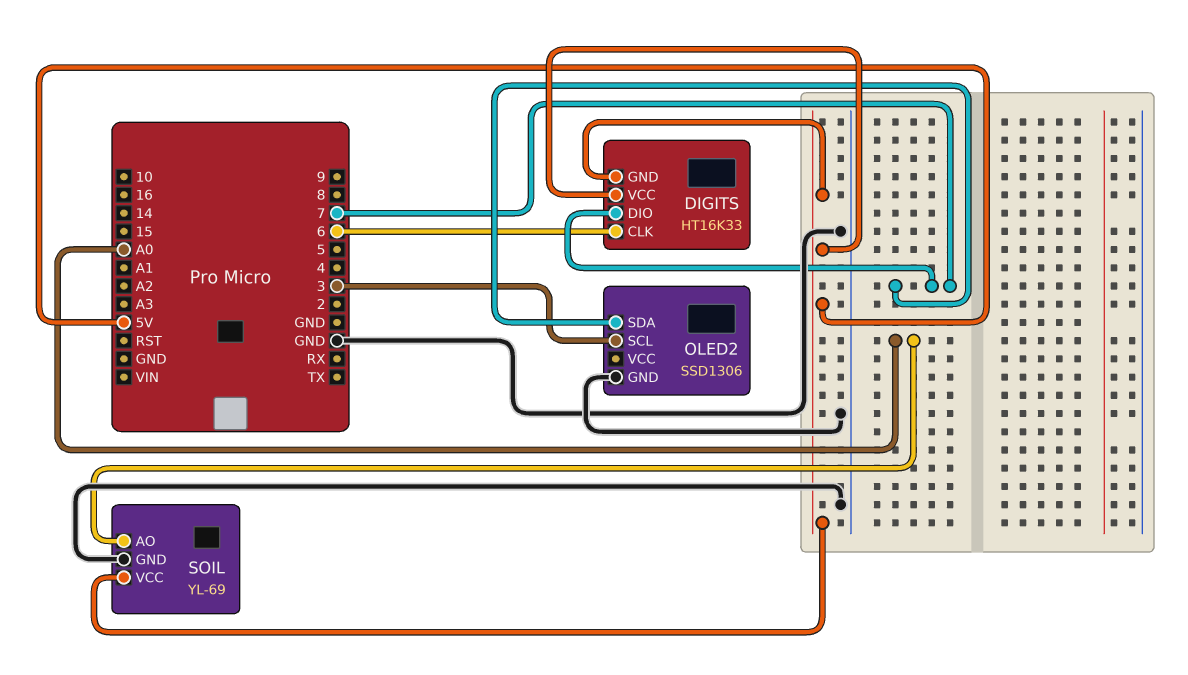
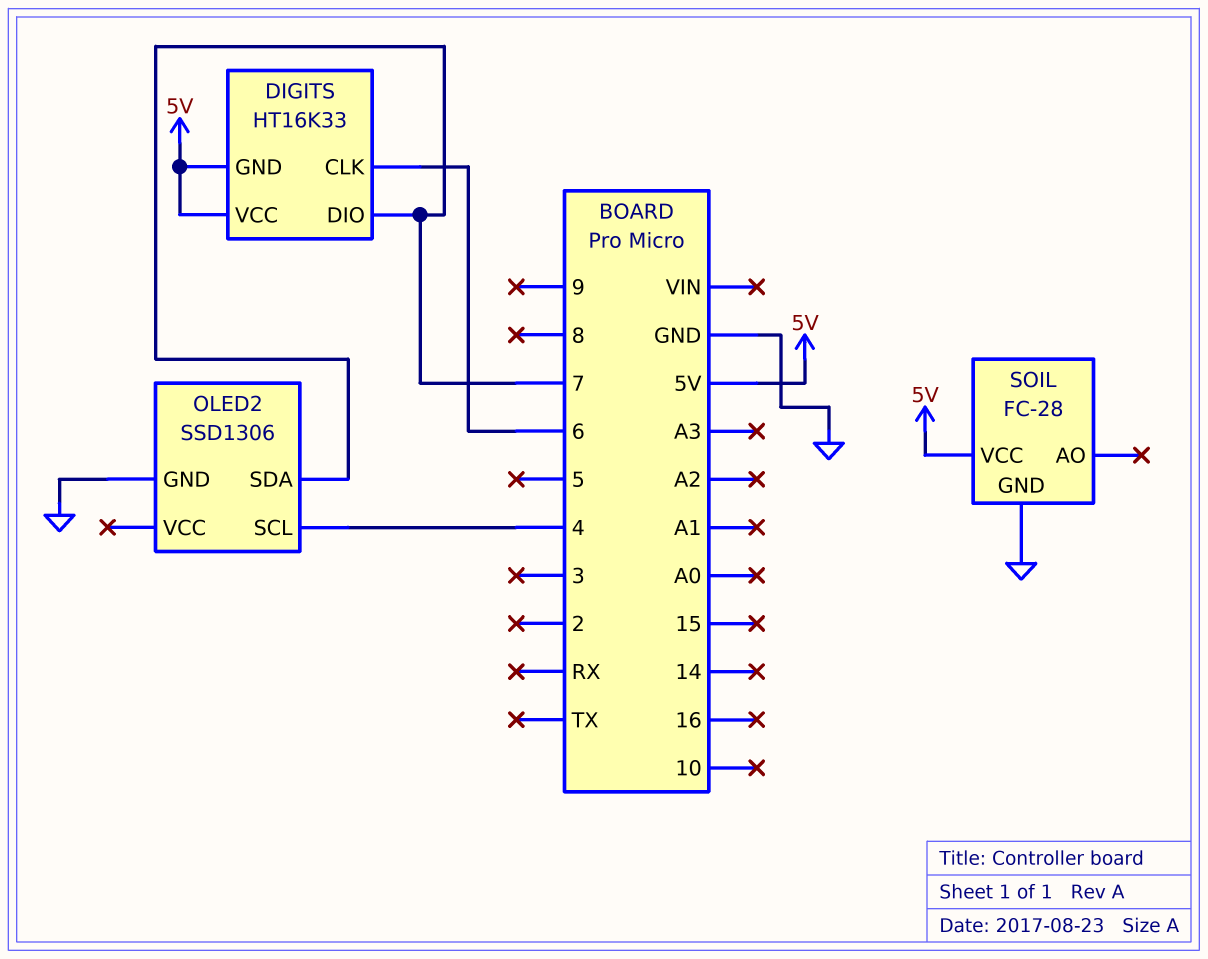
OLED2 pin SCL: 3 -> 4
SOIL: YL-69 -> FC-28
SOIL pin AO: A0 -> none

